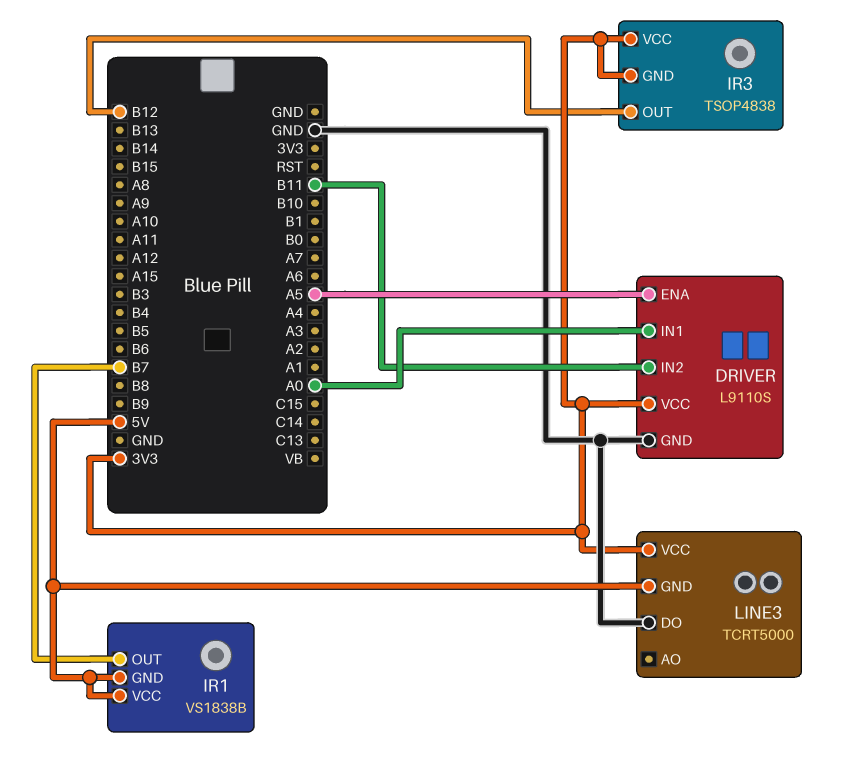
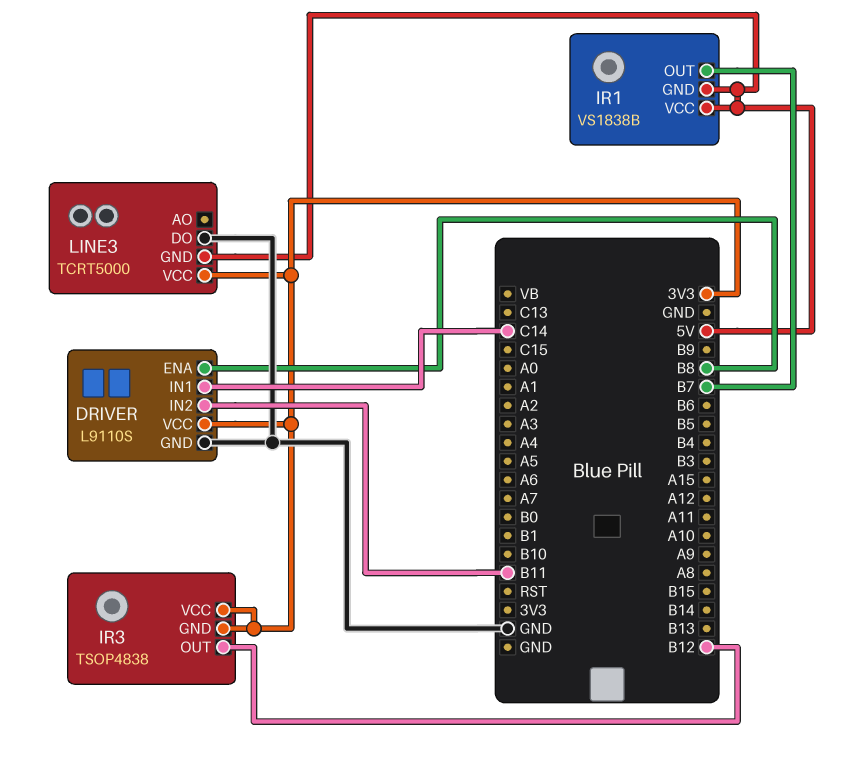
DRIVER pin ENA: A5 -> B8
DRIVER pin IN1: A0 -> C14

